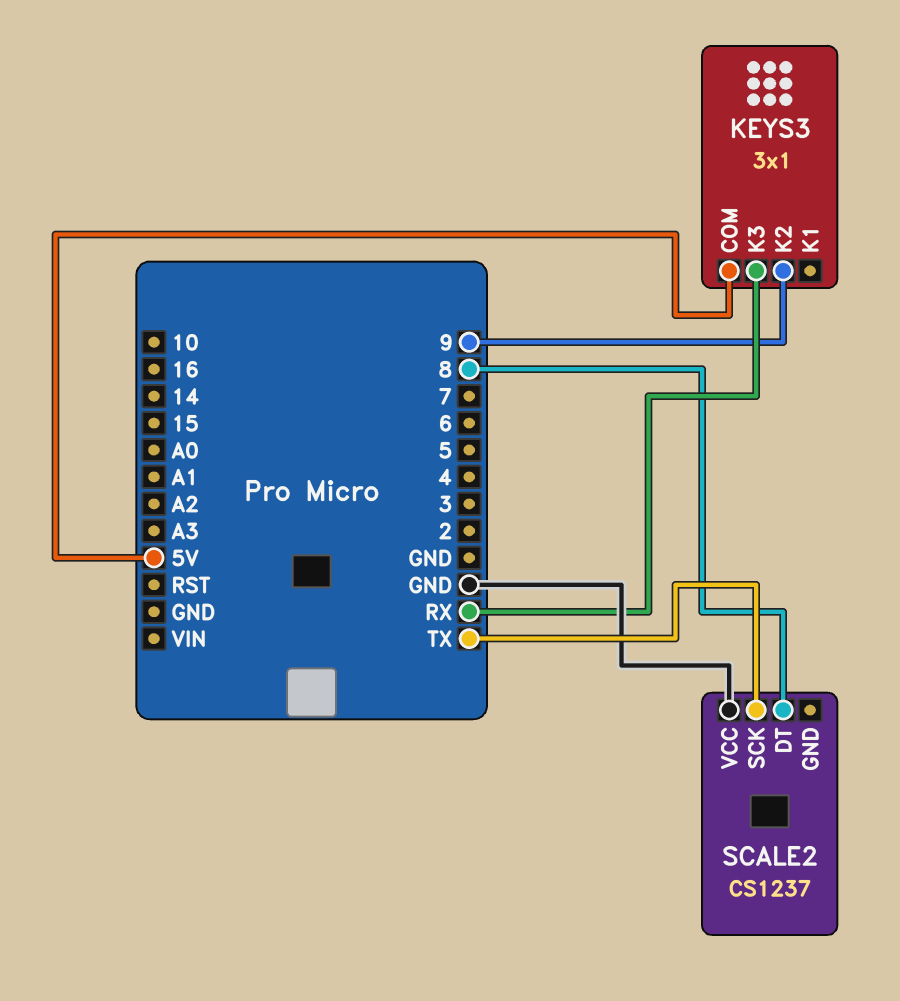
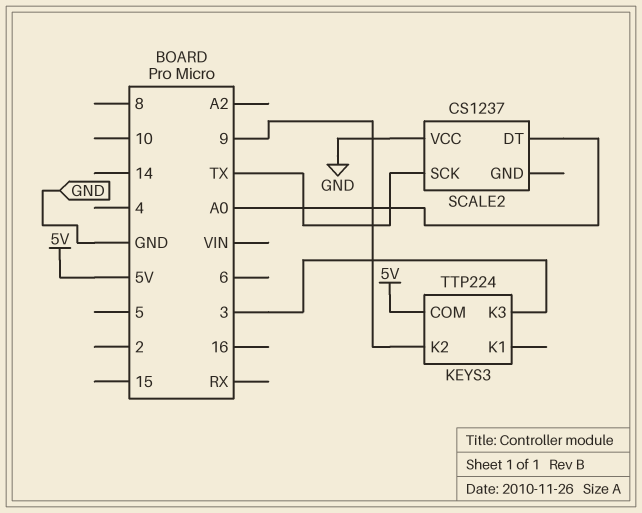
KEYS3: 3x1 -> TTP224
KEYS3 pin K3: RX -> 3
SCALE2 pin DT: 8 -> A0

